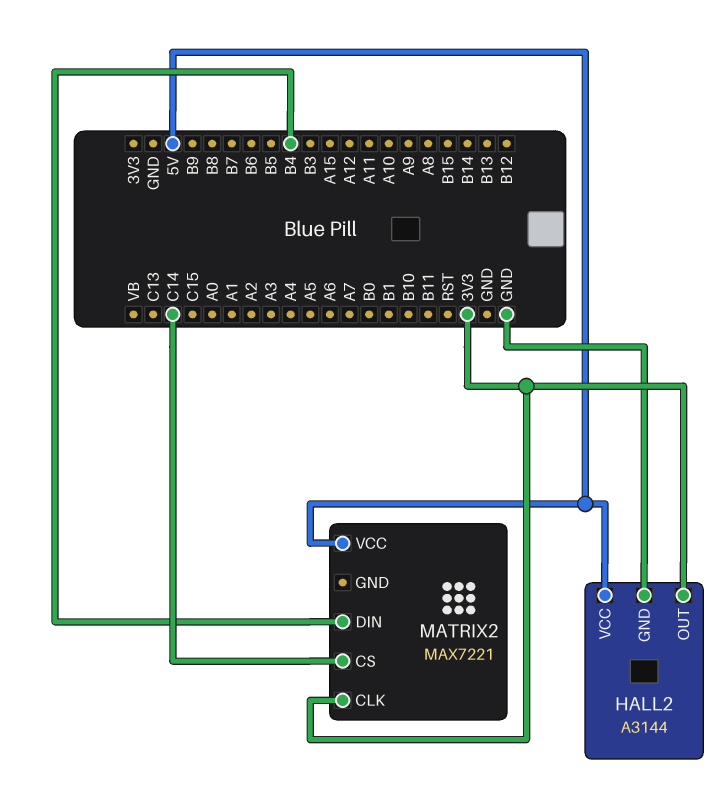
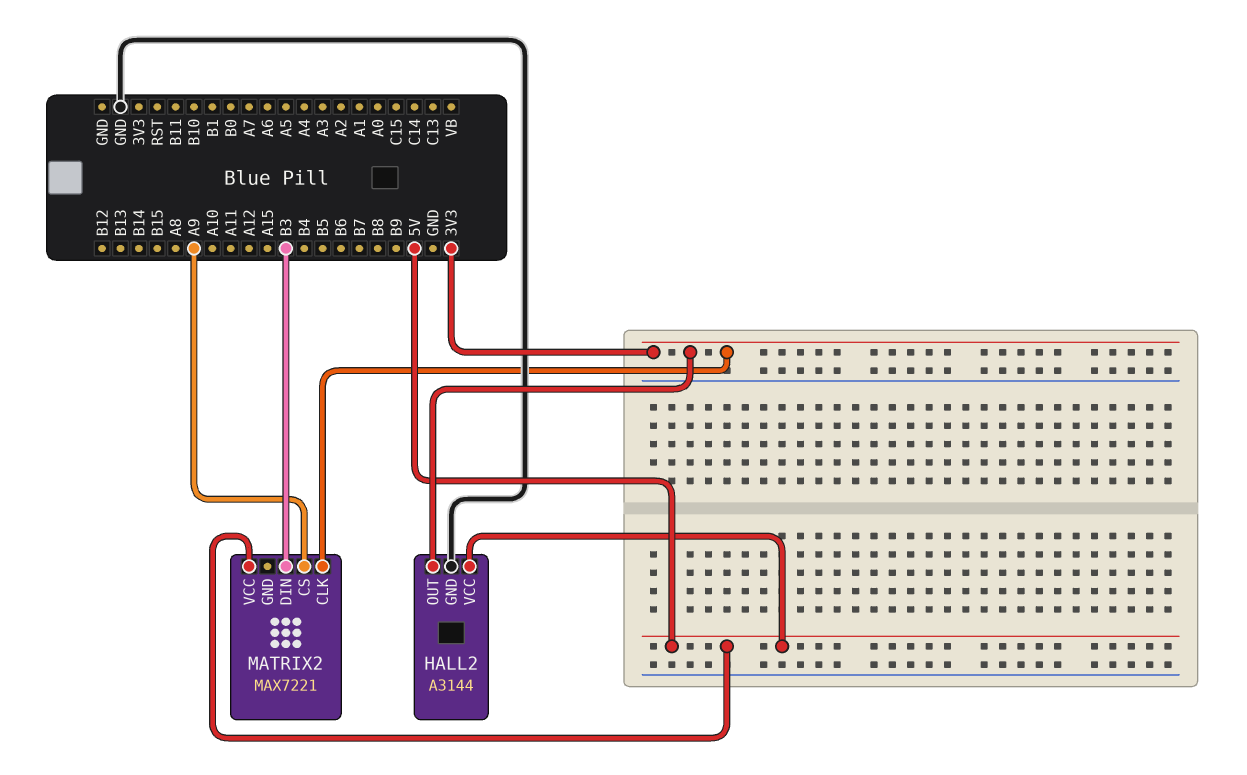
MATRIX2 pin CS: C14 -> A9
MATRIX2 pin DIN: B4 -> B3

